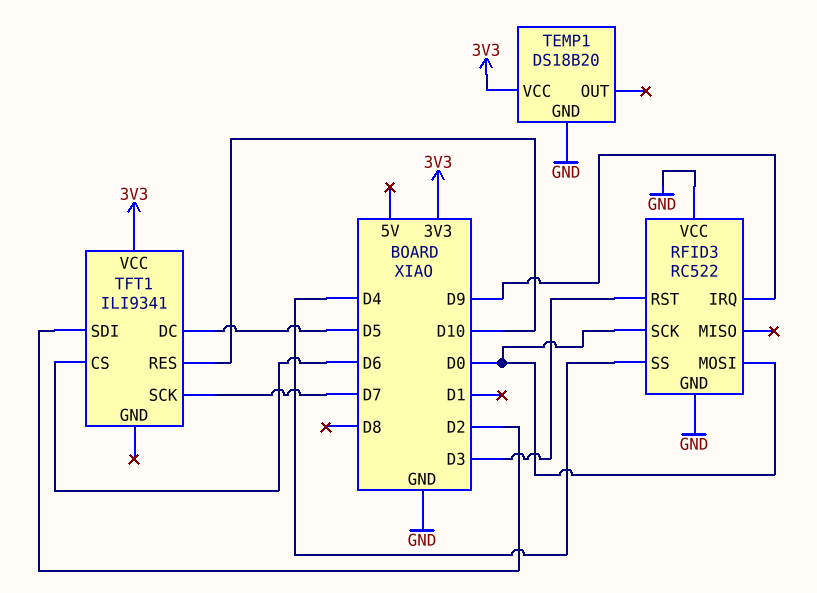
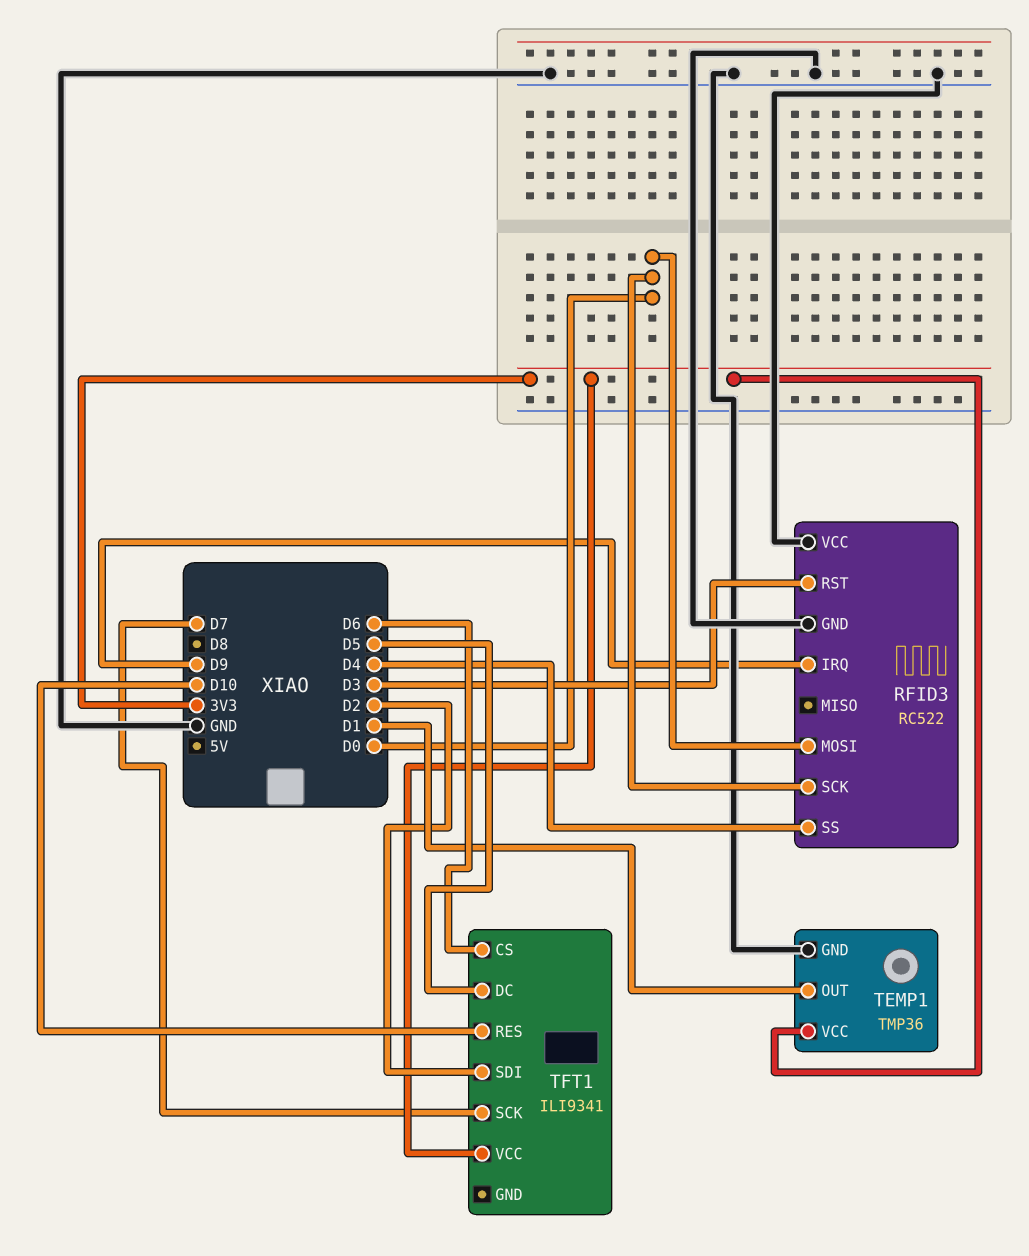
TEMP1: DS18B20 -> TMP36
TEMP1 pin OUT: none -> D1

